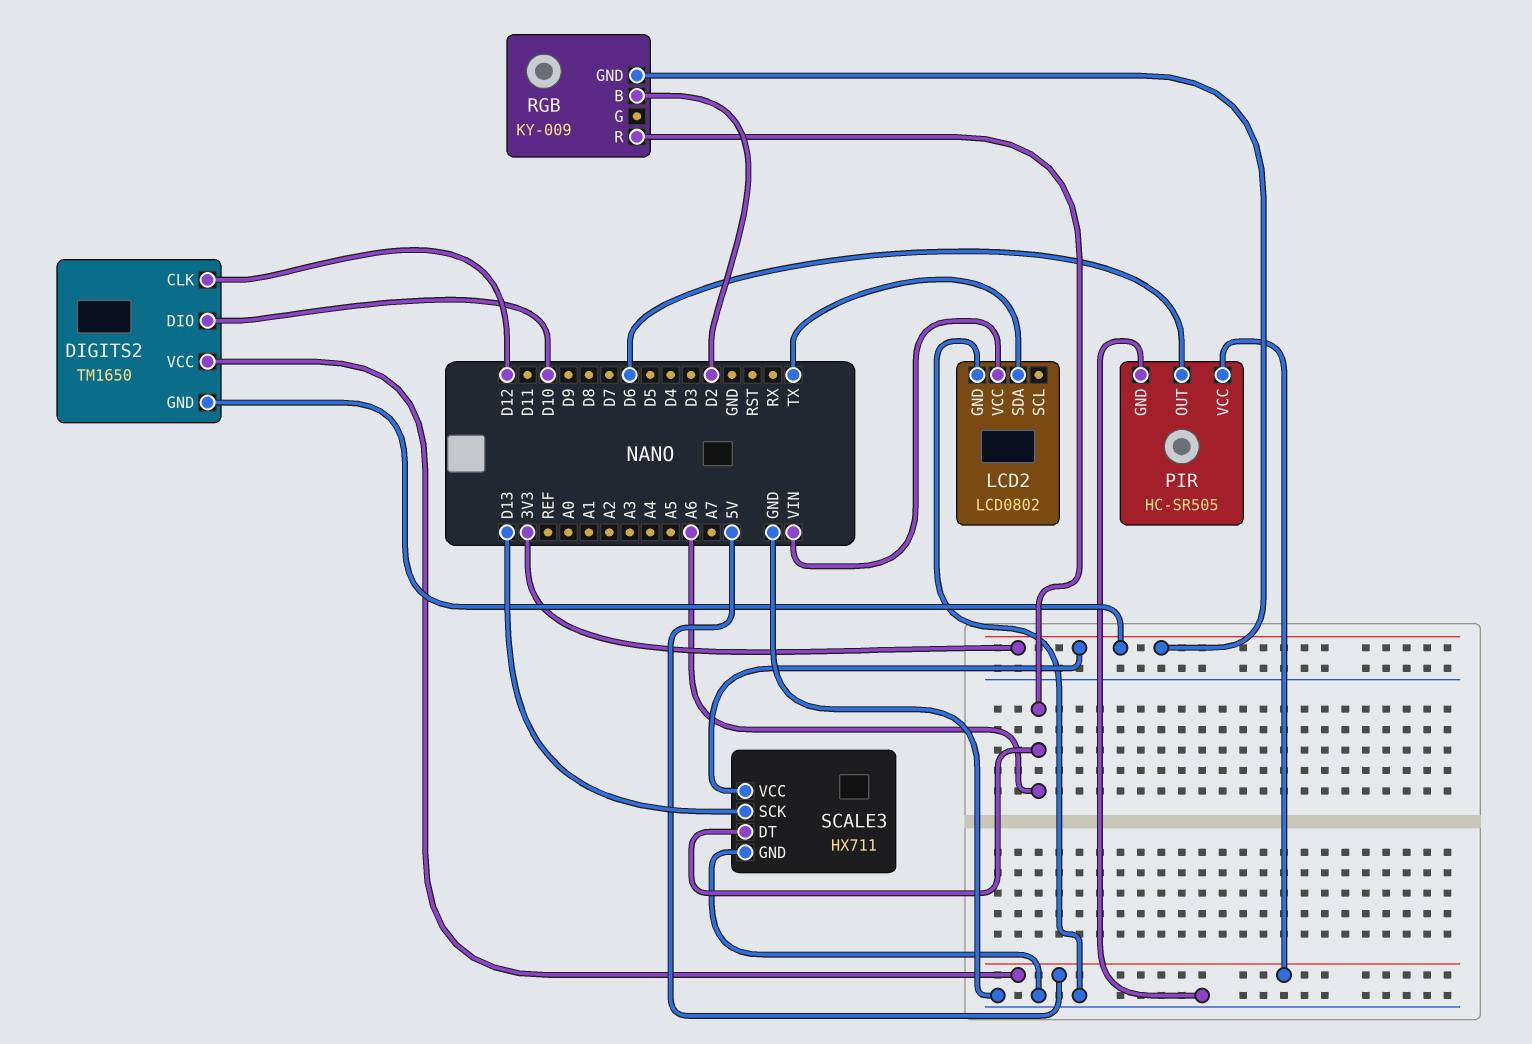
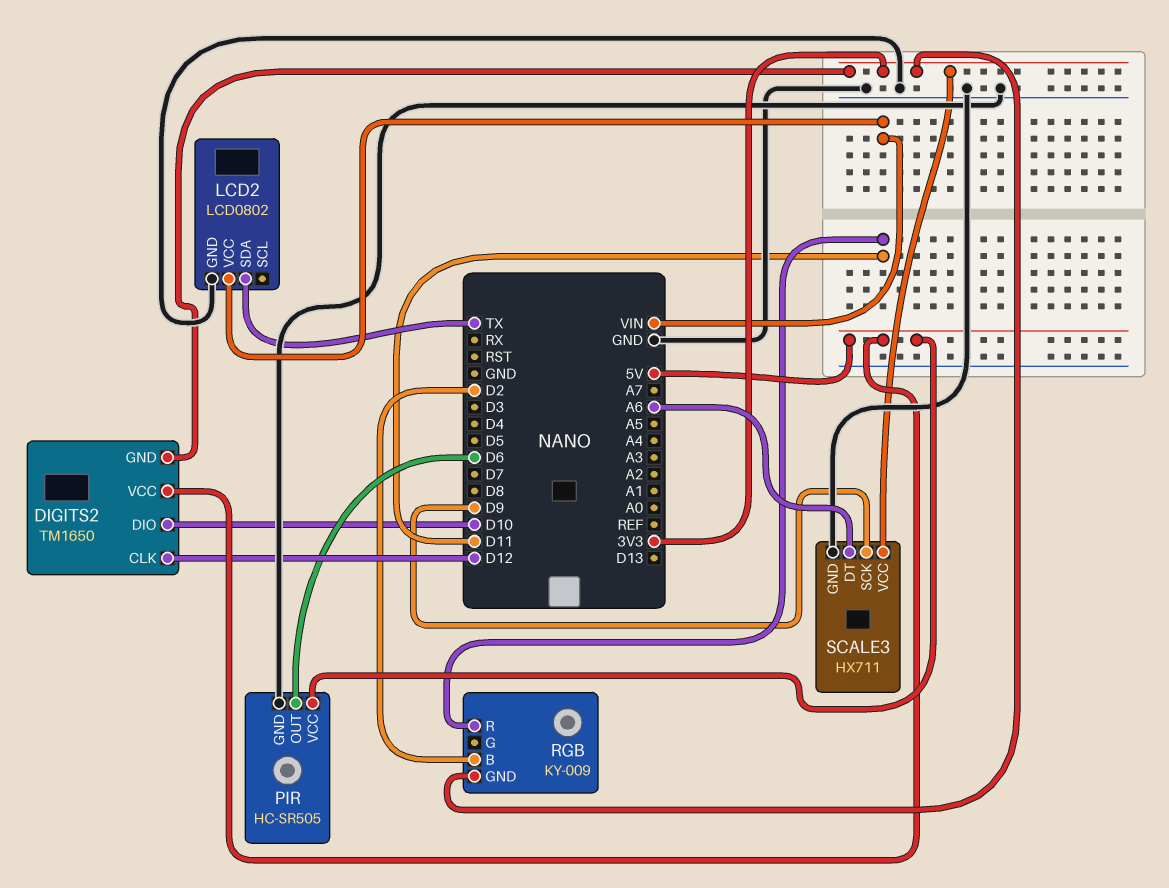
RGB pin R: A6 -> D11
SCALE3 pin SCK: D13 -> D9

